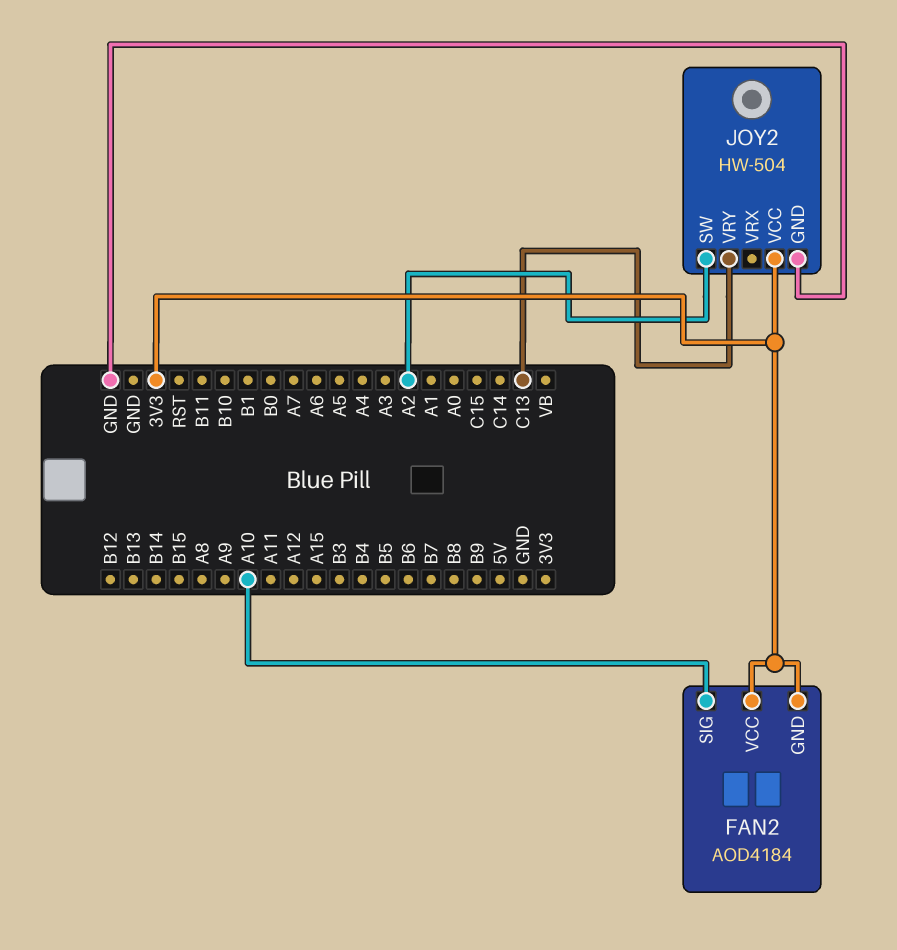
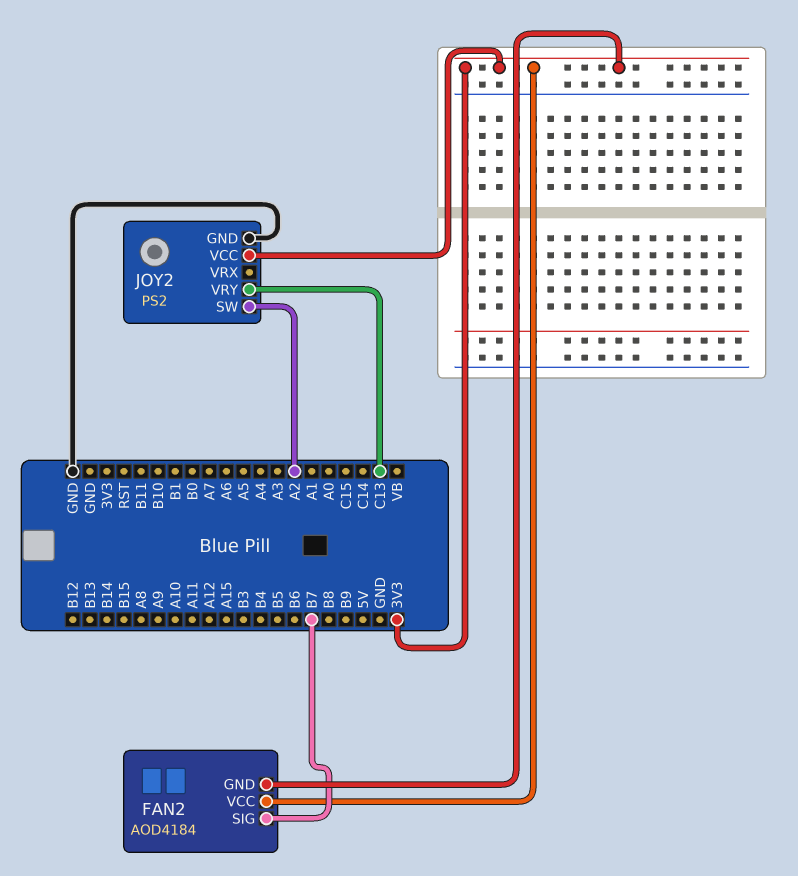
FAN2 pin SIG: A10 -> B7
JOY2: HW-504 -> PS2

